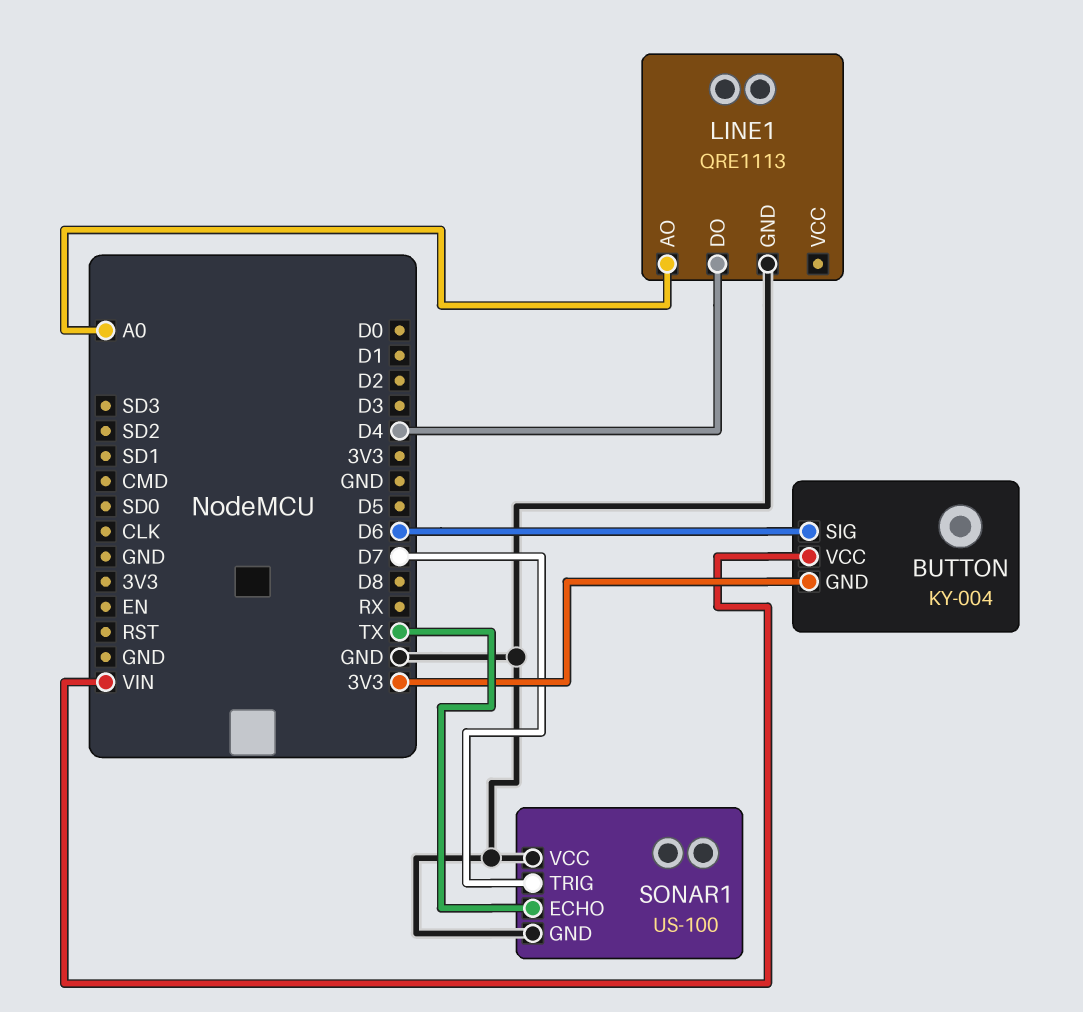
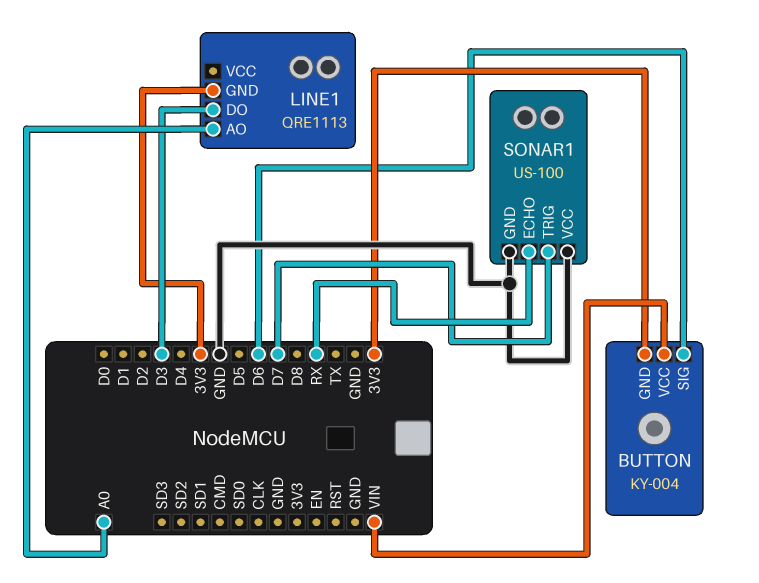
LINE1 pin DO: D4 -> D3
LINE1 pin GND: GND -> 3V3
SONAR1 pin ECHO: TX -> RX

